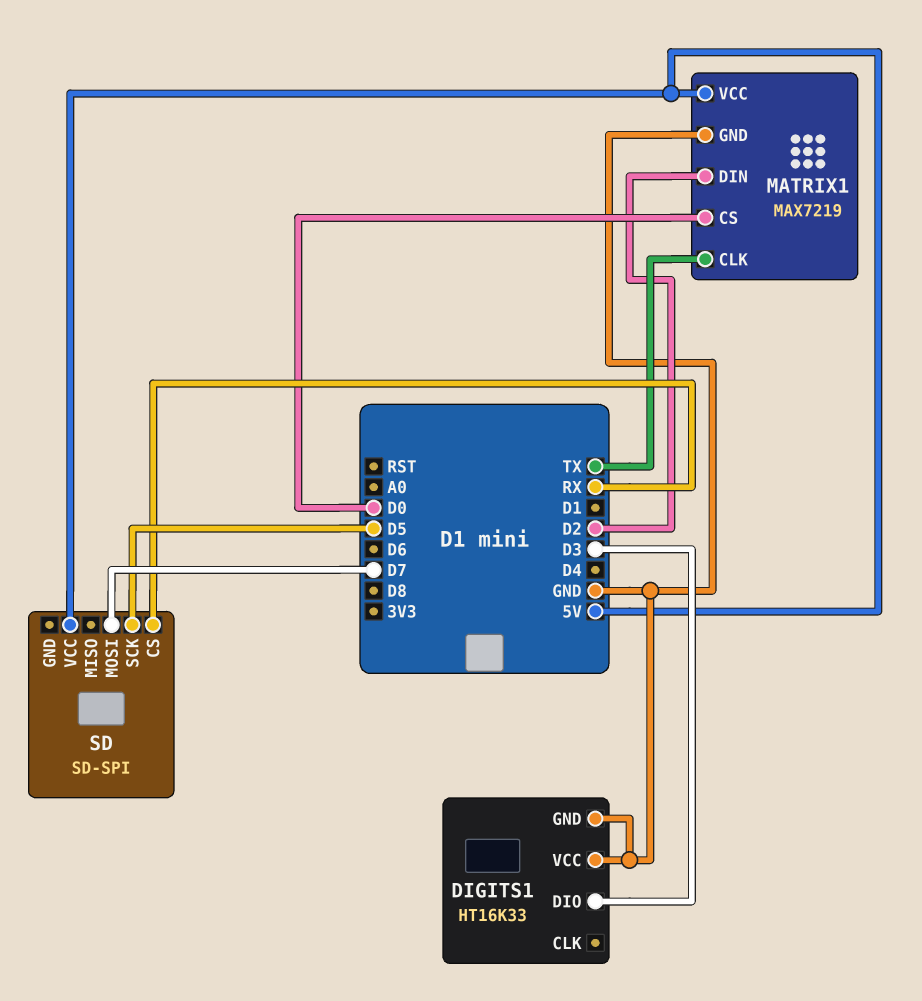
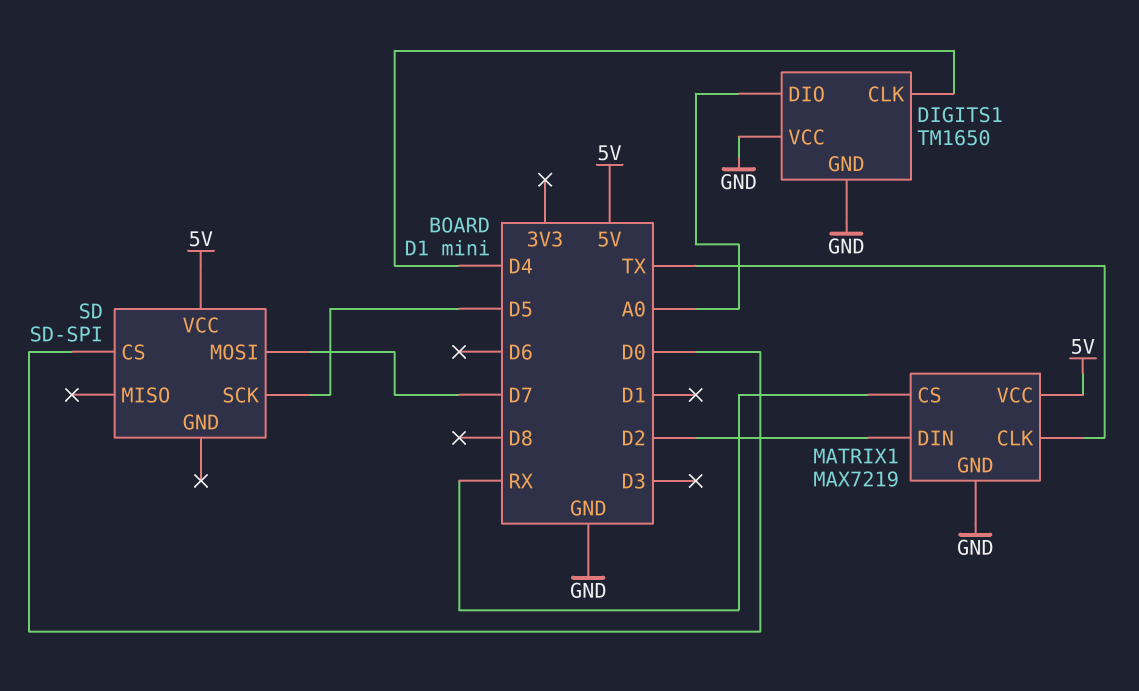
DIGITS1: HT16K33 -> TM1650
DIGITS1 pin CLK: none -> D4
DIGITS1 pin DIO: D3 -> A0
MATRIX1 pin CS: D0 -> RX
SD pin CS: RX -> D0

